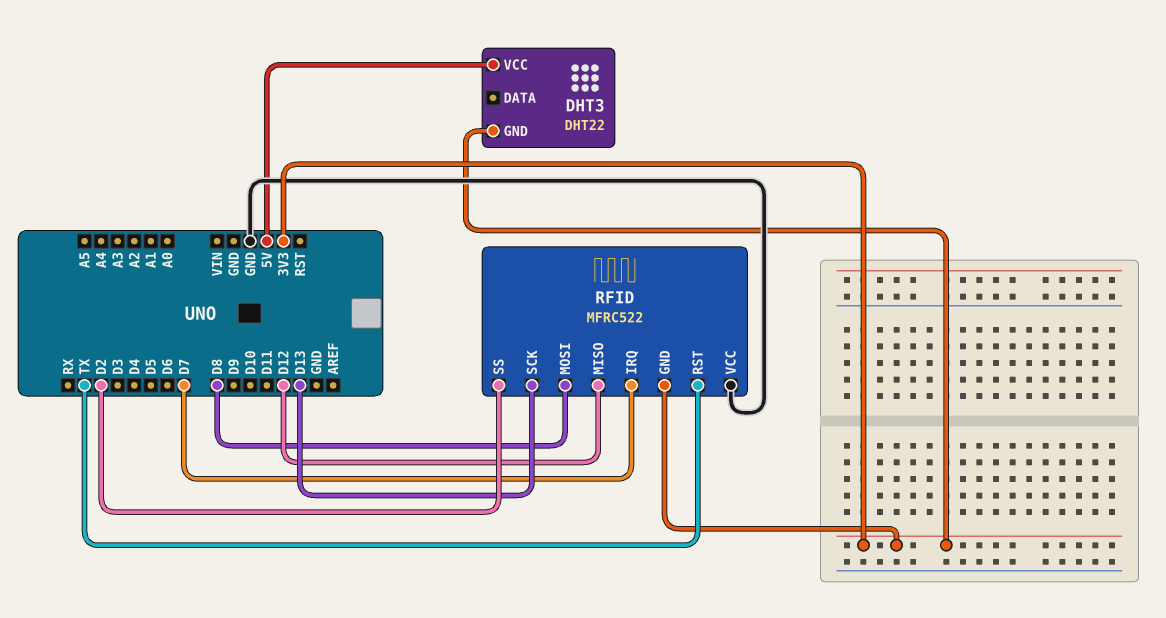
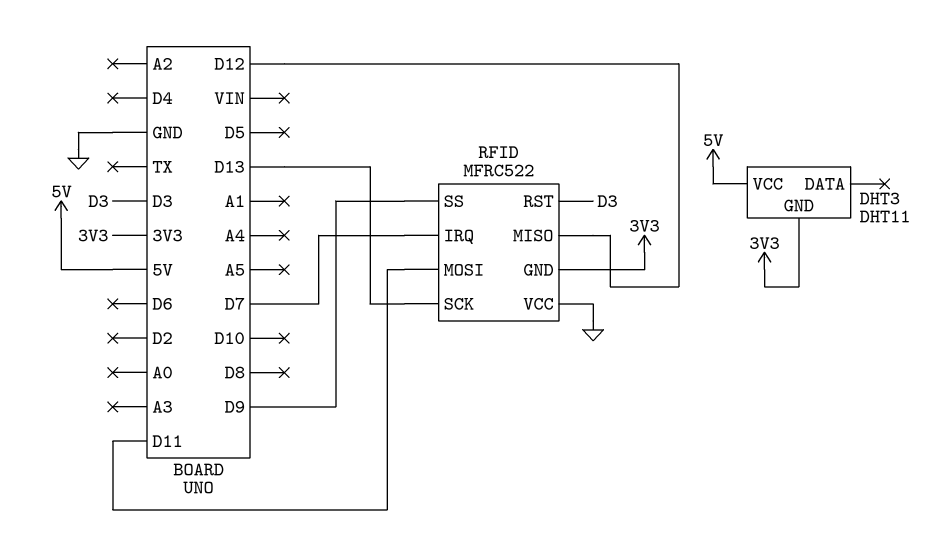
DHT3: DHT22 -> DHT11
RFID pin MOSI: D8 -> D11
RFID pin RST: TX -> D3
RFID pin SS: D2 -> D9

